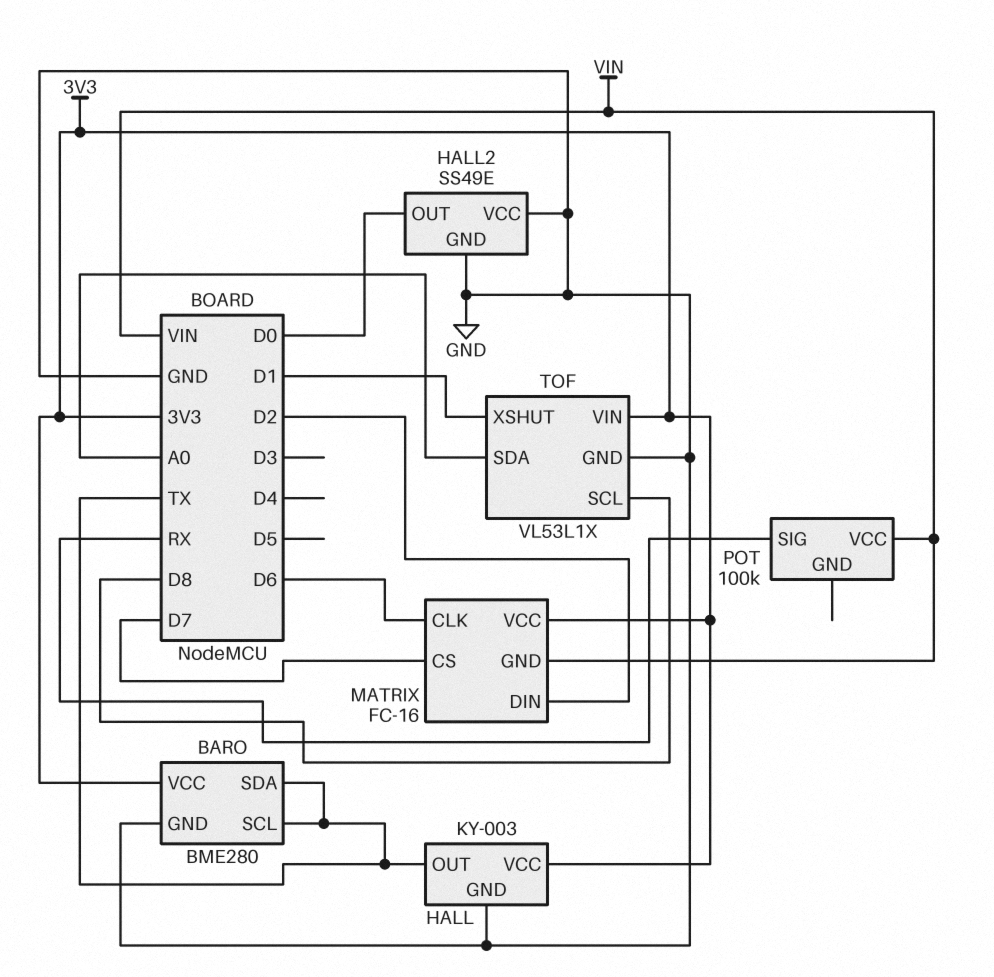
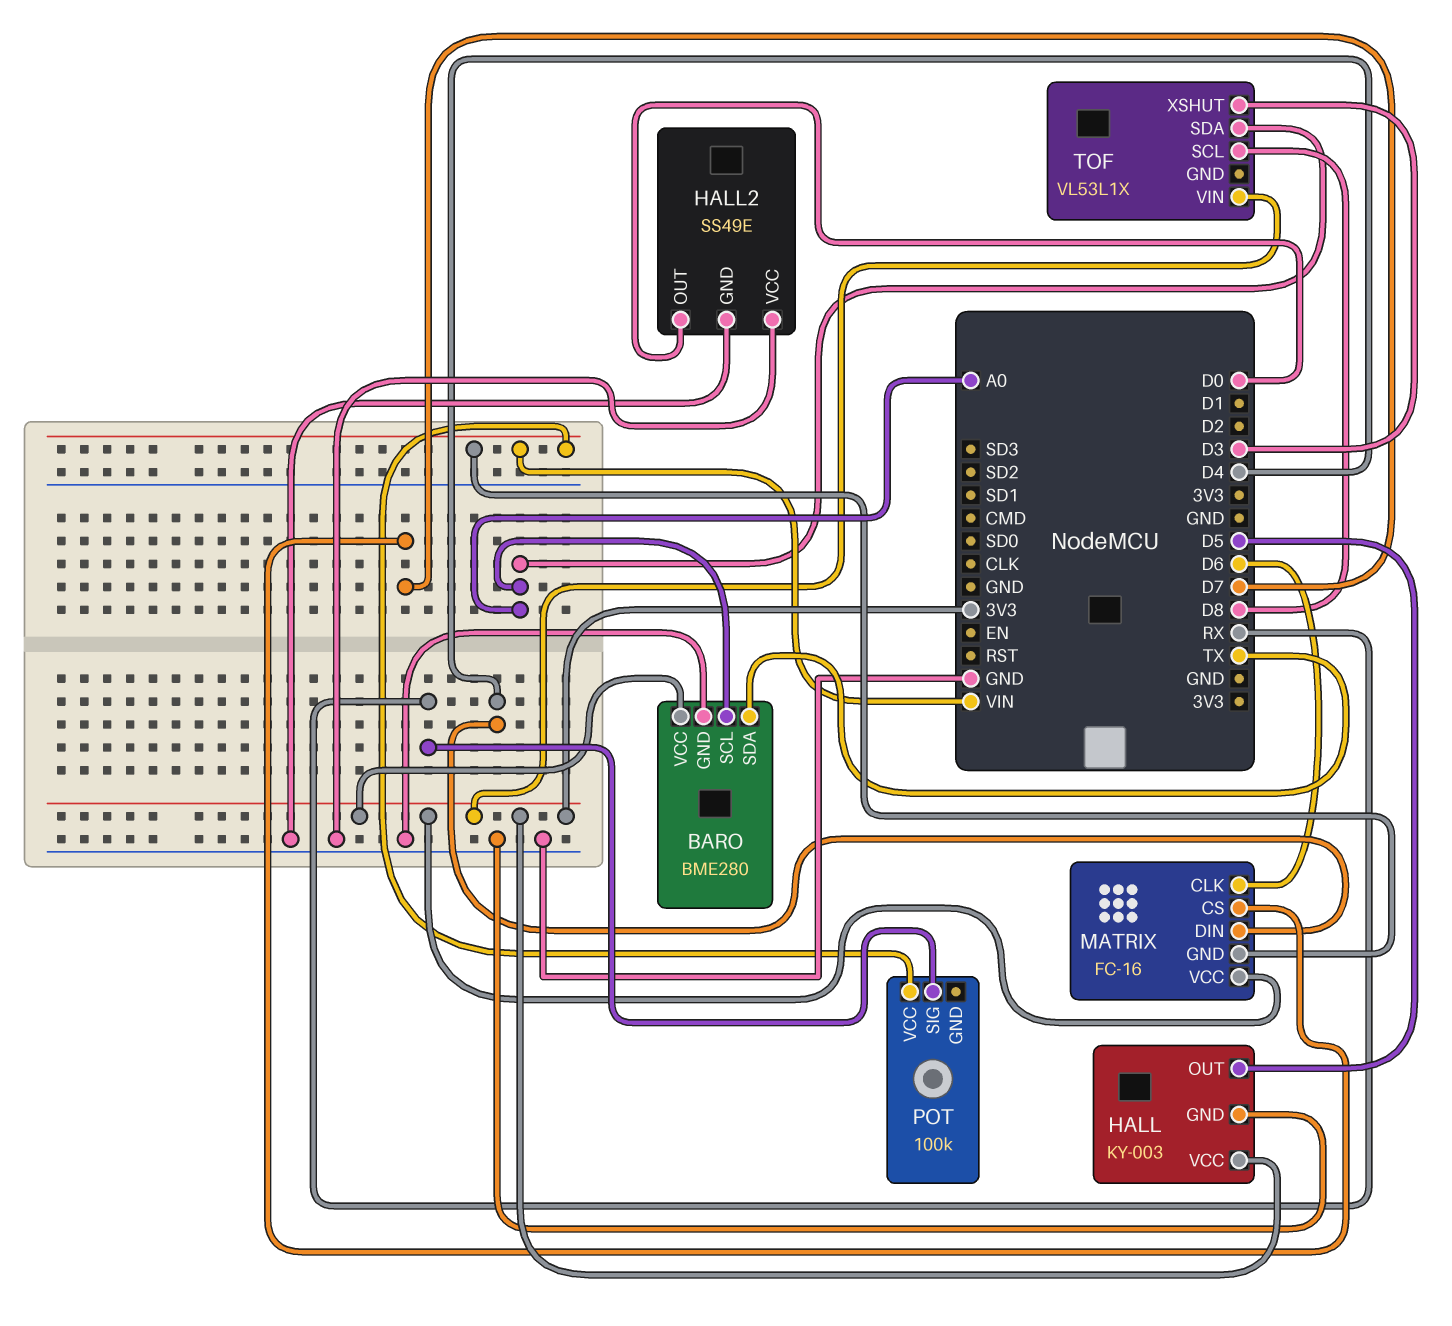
BARO pin SCL: TX -> A0
HALL pin OUT: TX -> D5
MATRIX pin DIN: D2 -> D4
TOF pin GND: GND -> none
TOF pin XSHUT: D1 -> D3

